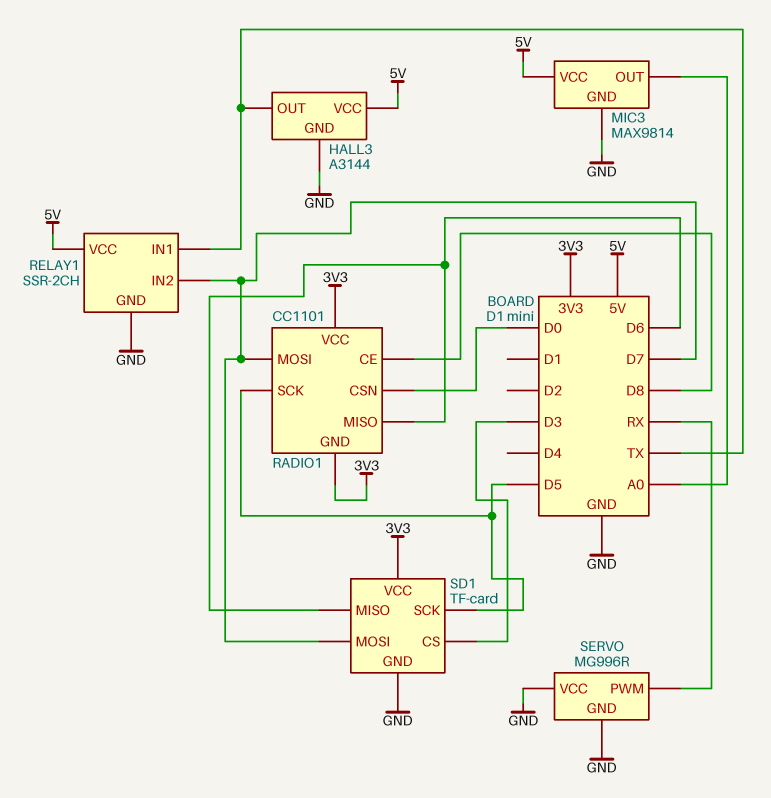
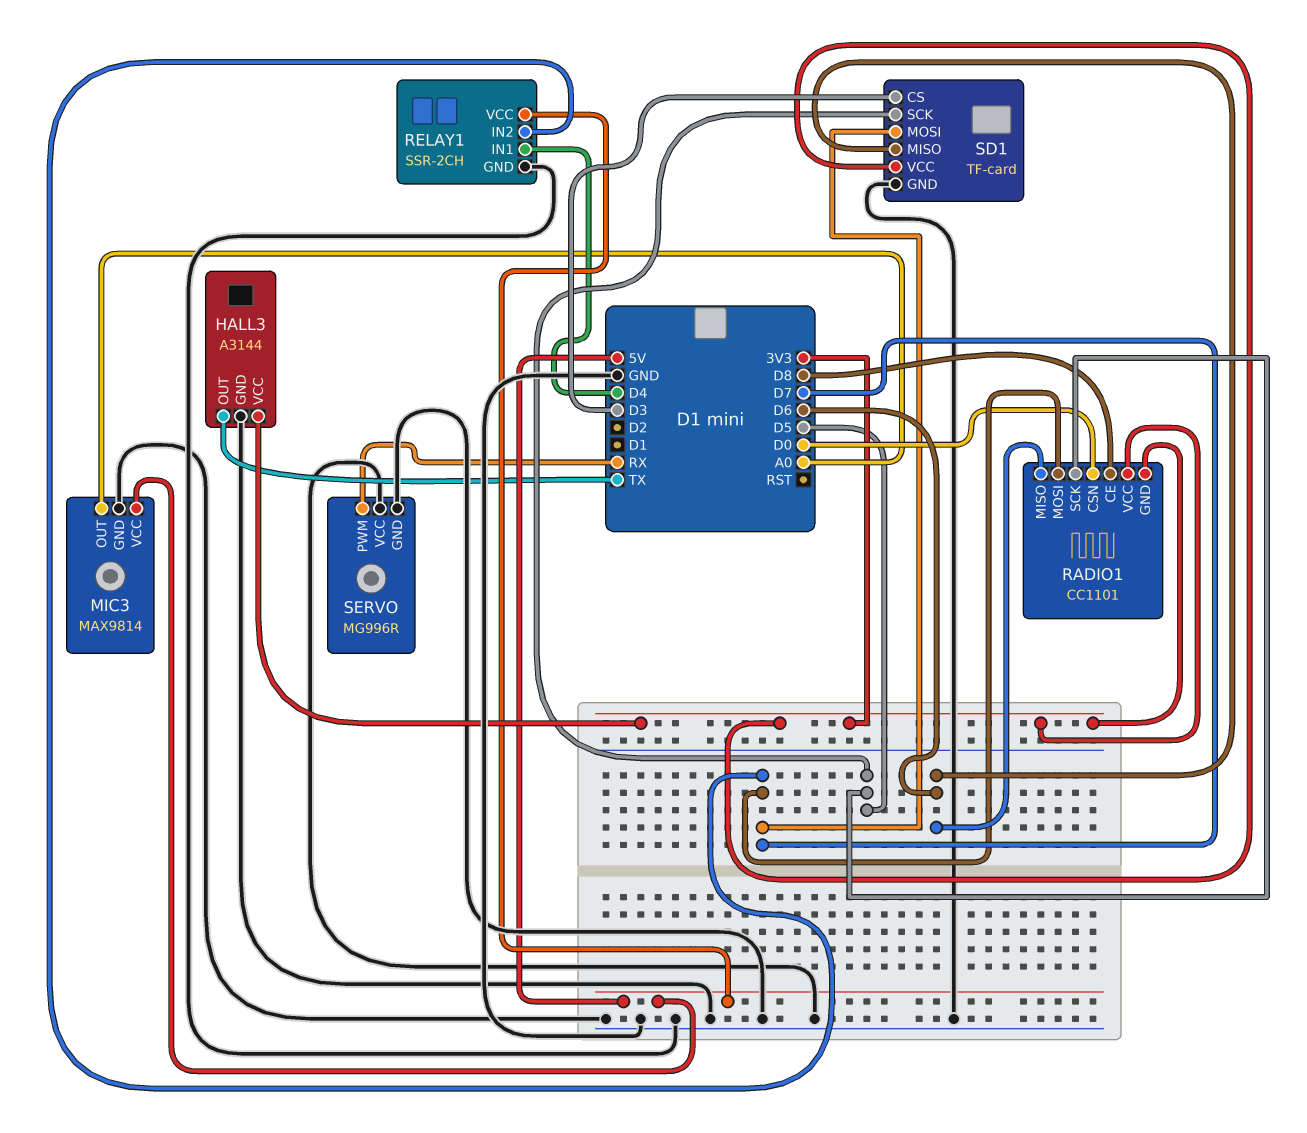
HALL3 pin VCC: 5V -> 3V3
RELAY1 pin IN1: TX -> D4

